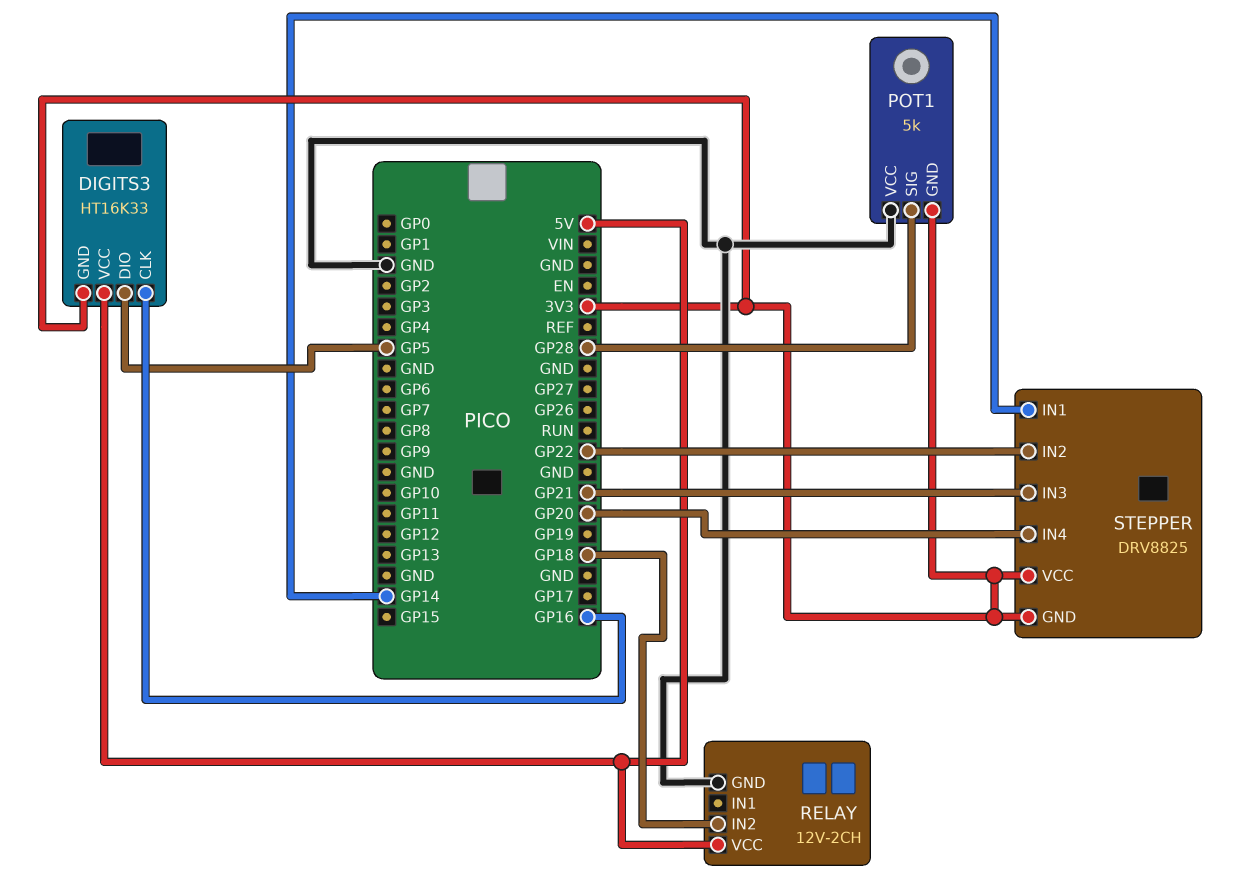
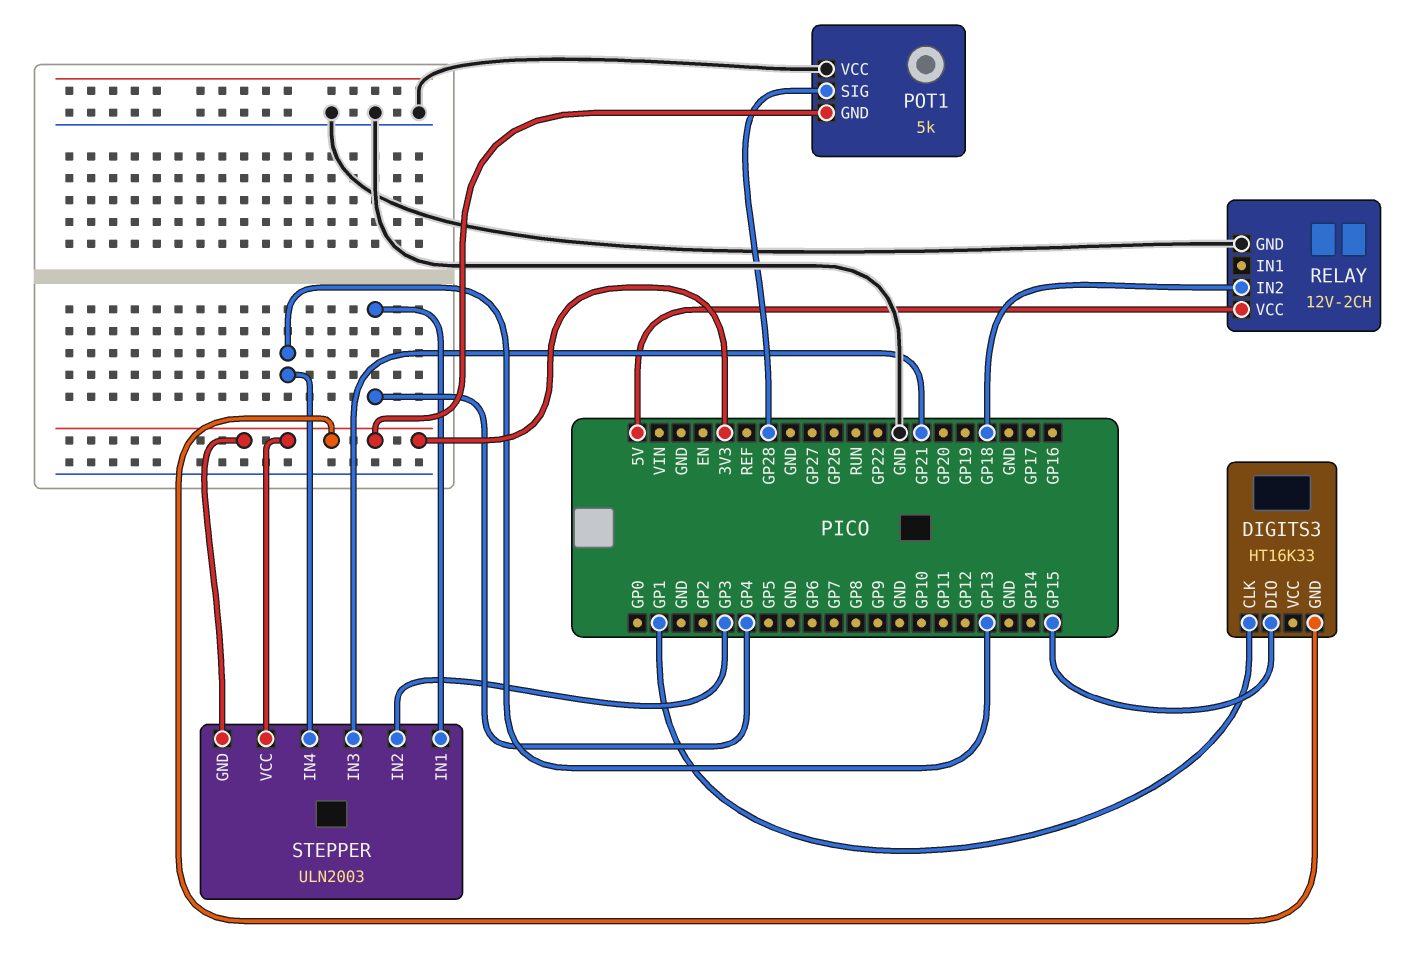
DIGITS3 pin CLK: GP16 -> GP1
DIGITS3 pin DIO: GP5 -> GP15
DIGITS3 pin VCC: 5V -> none
STEPPER: DRV8825 -> ULN2003
STEPPER pin IN1: GP14 -> GP4
STEPPER pin IN2: GP22 -> GP3
STEPPER pin IN4: GP20 -> GP13

